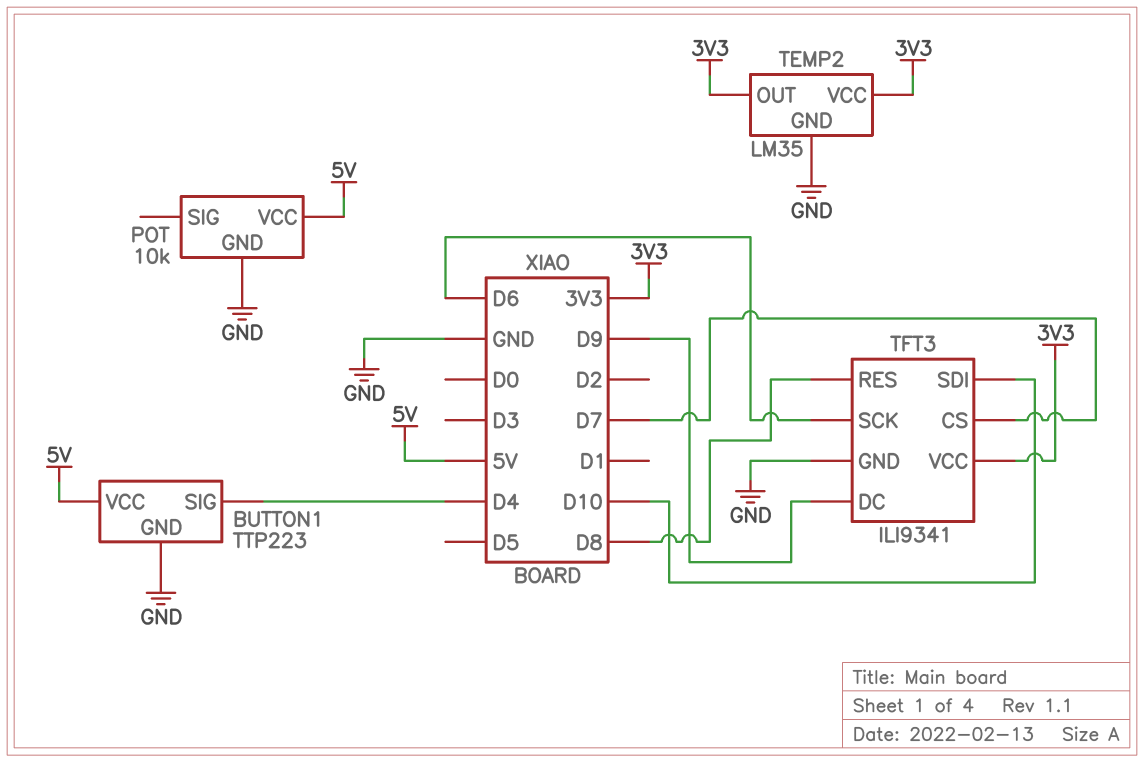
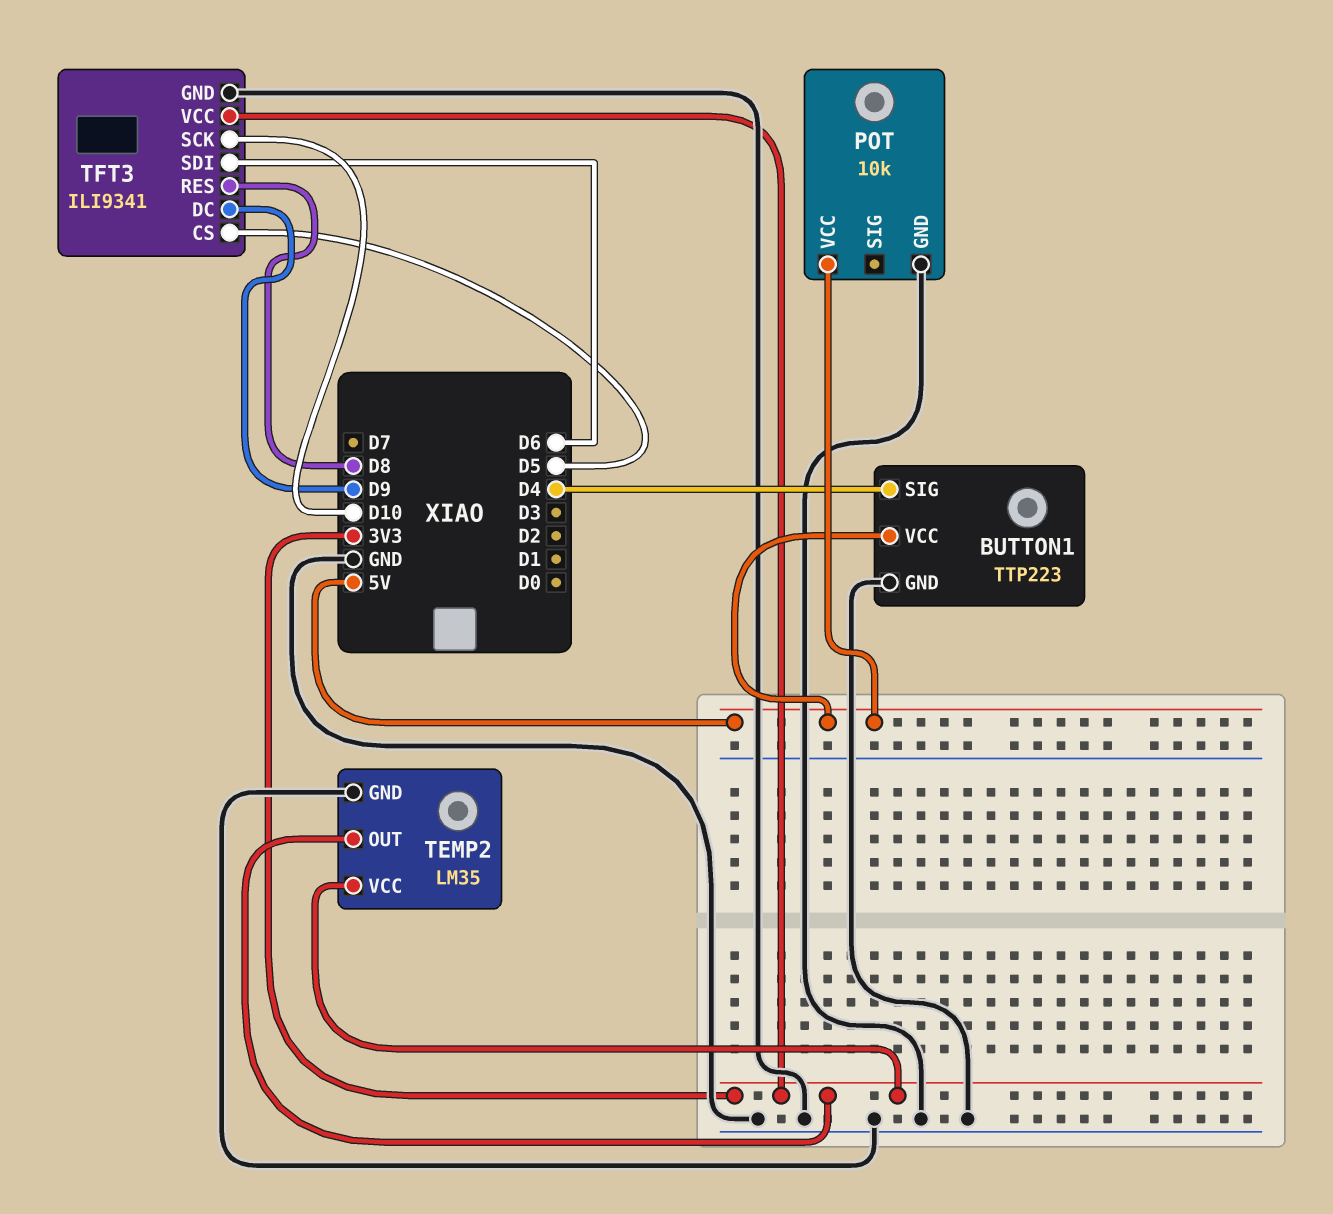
TFT3 pin CS: D7 -> D5
TFT3 pin SCK: D6 -> D10
TFT3 pin SDI: D10 -> D6

